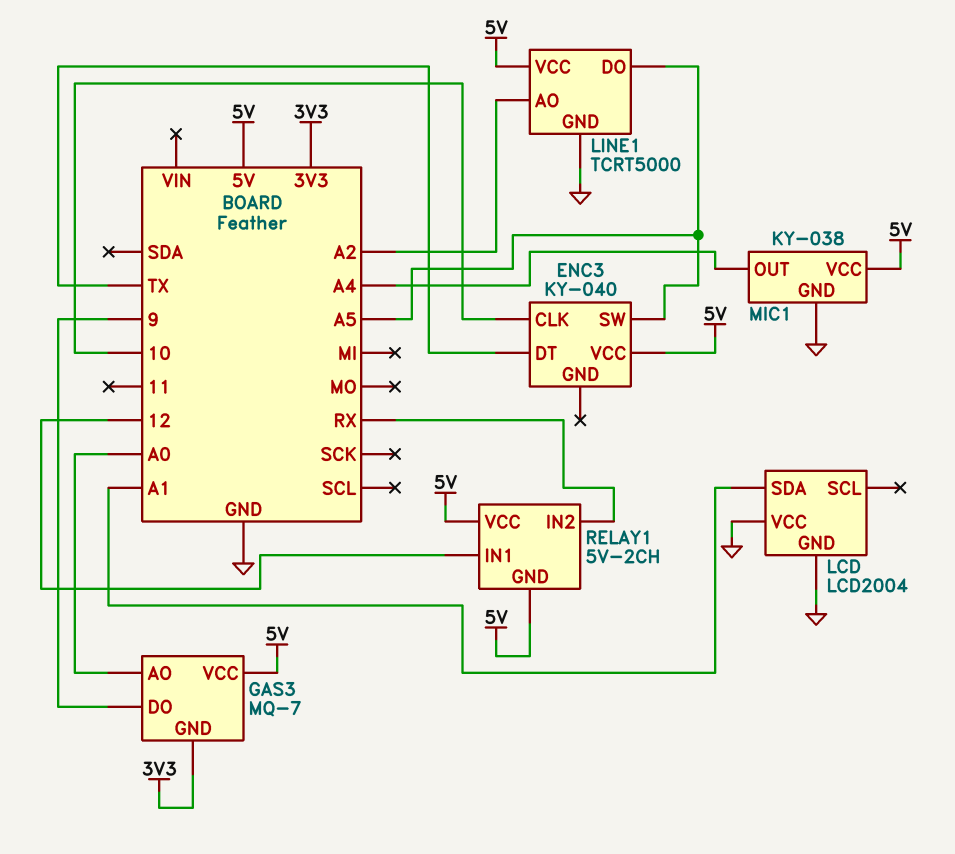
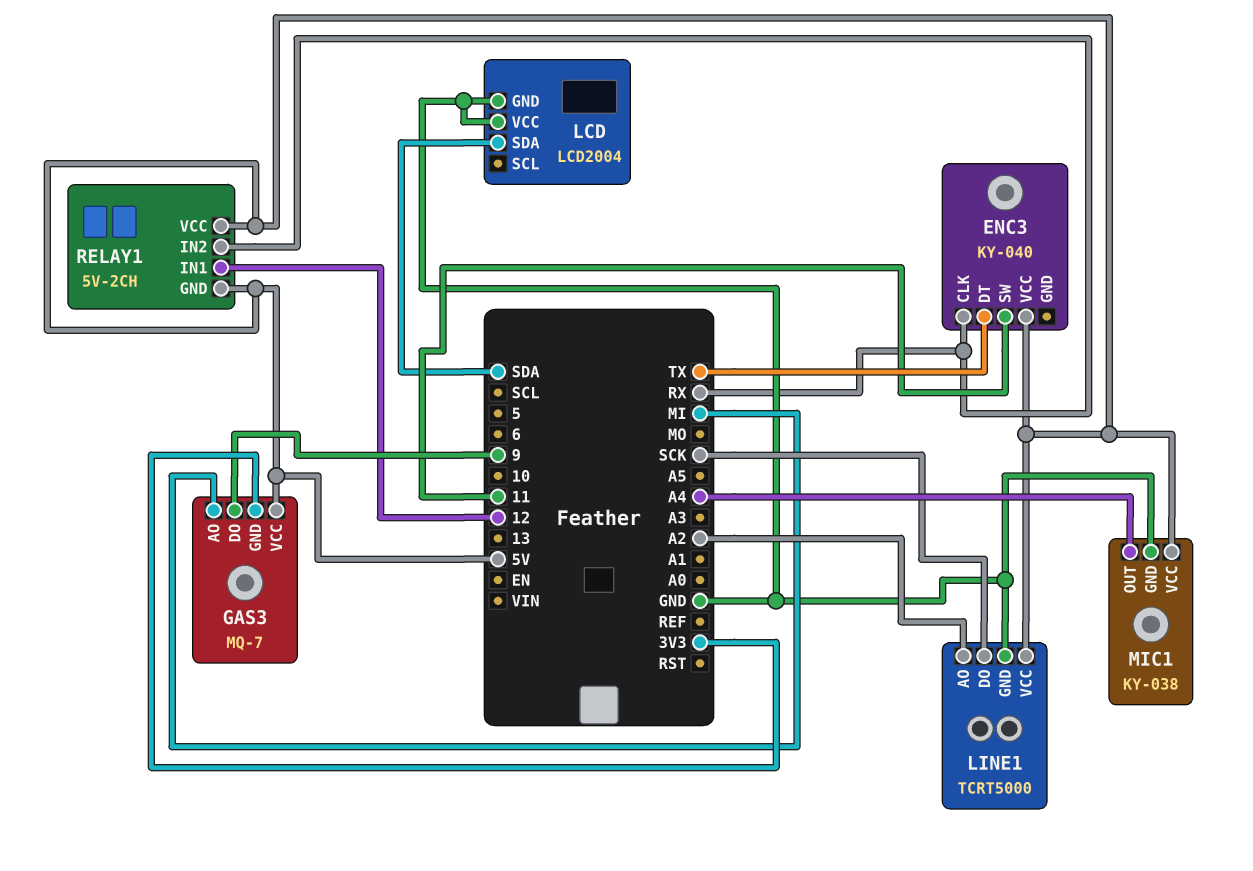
ENC3 pin CLK: 10 -> RX
ENC3 pin SW: A5 -> 11
GAS3 pin AO: A0 -> MI
LCD pin SDA: A1 -> SDA
LINE1 pin DO: A5 -> SCK

